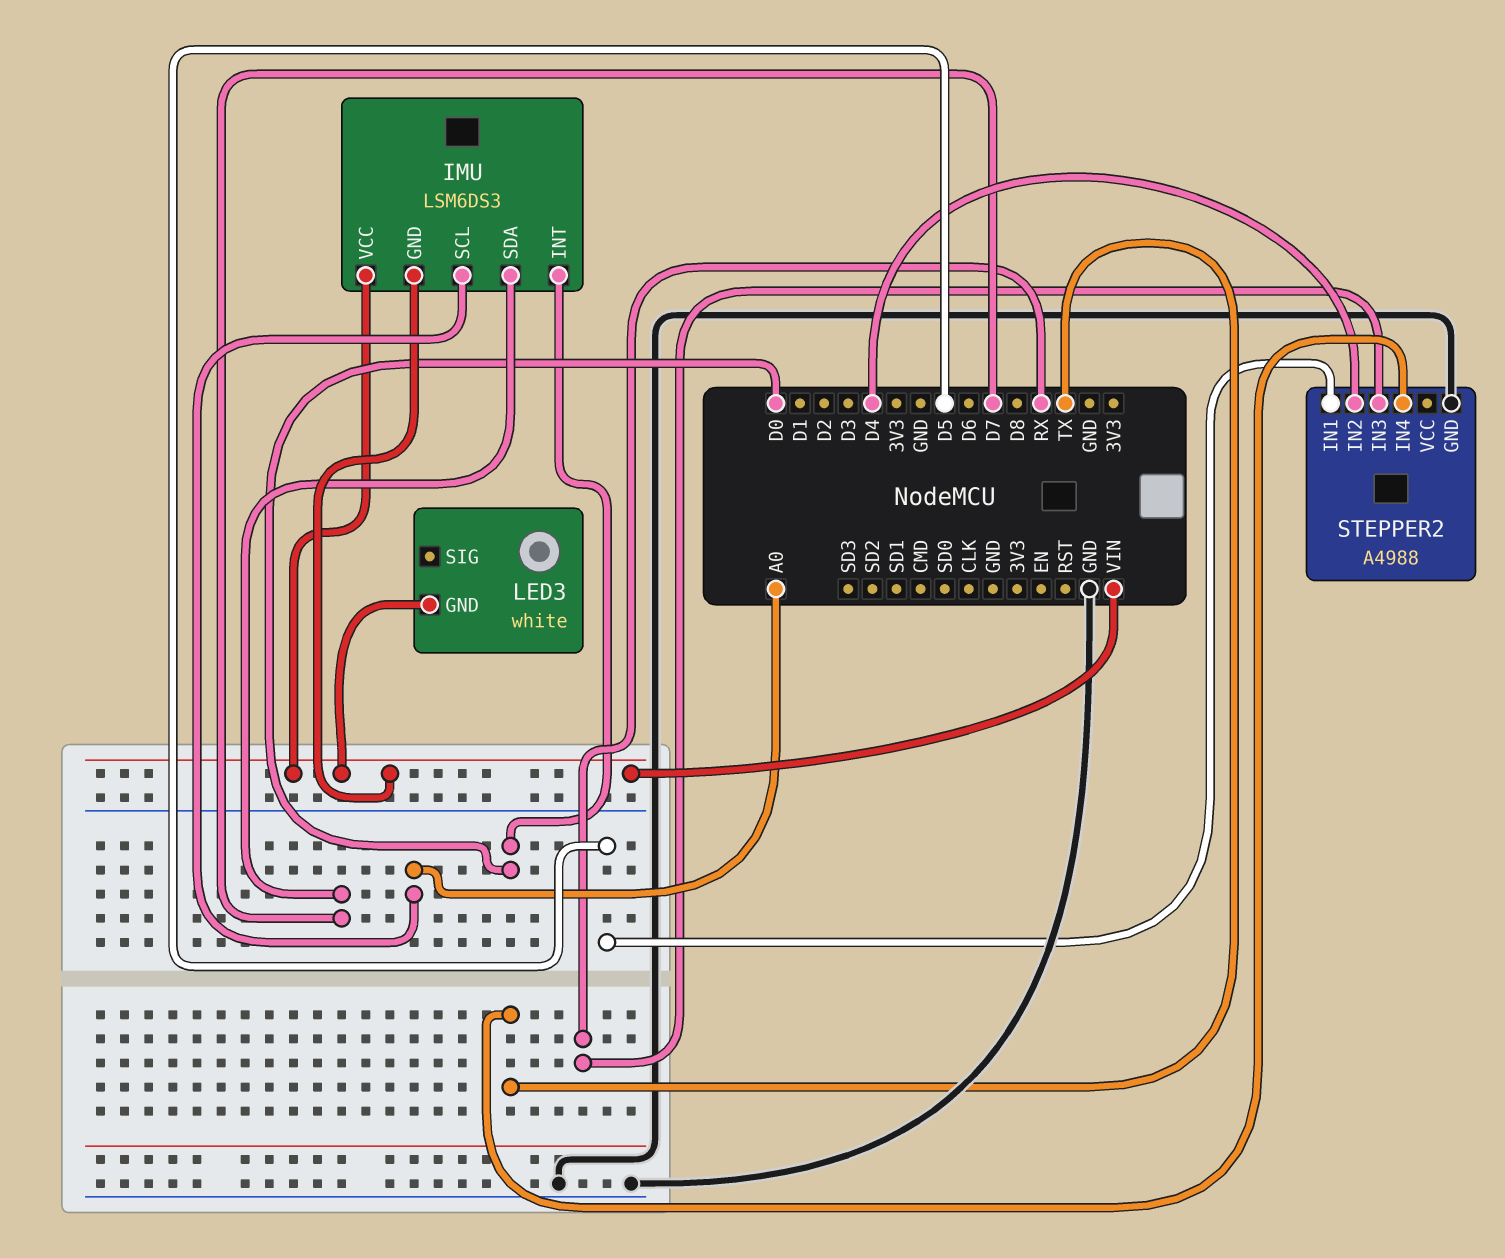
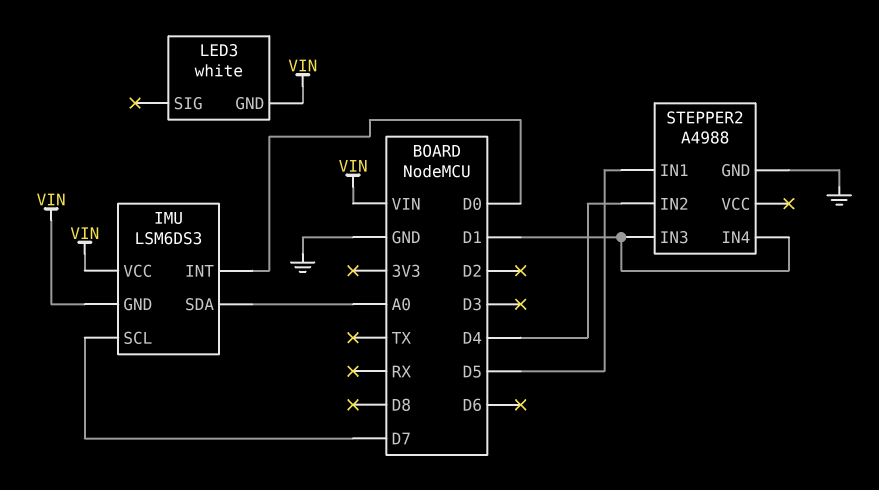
IMU pin SCL: A0 -> D7
IMU pin SDA: D7 -> A0
STEPPER2 pin IN3: RX -> D1
STEPPER2 pin IN4: TX -> D1

